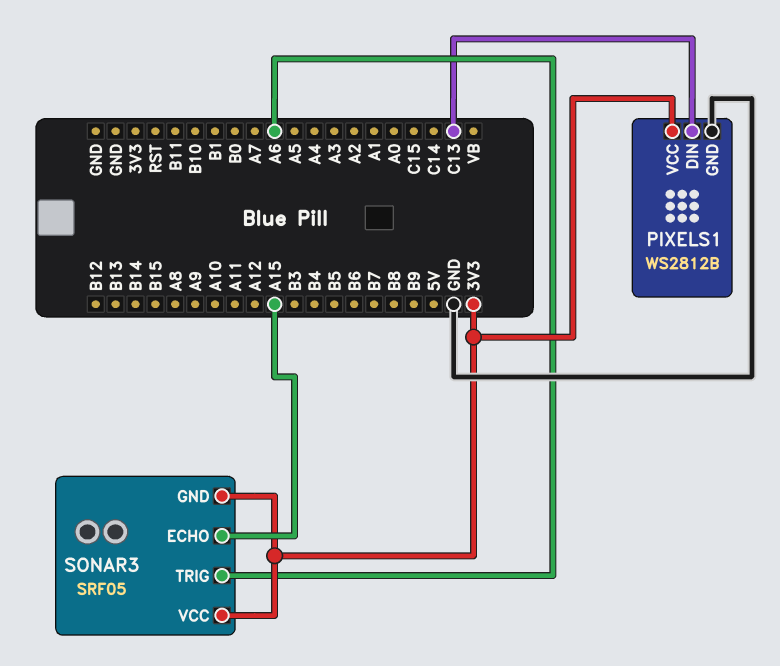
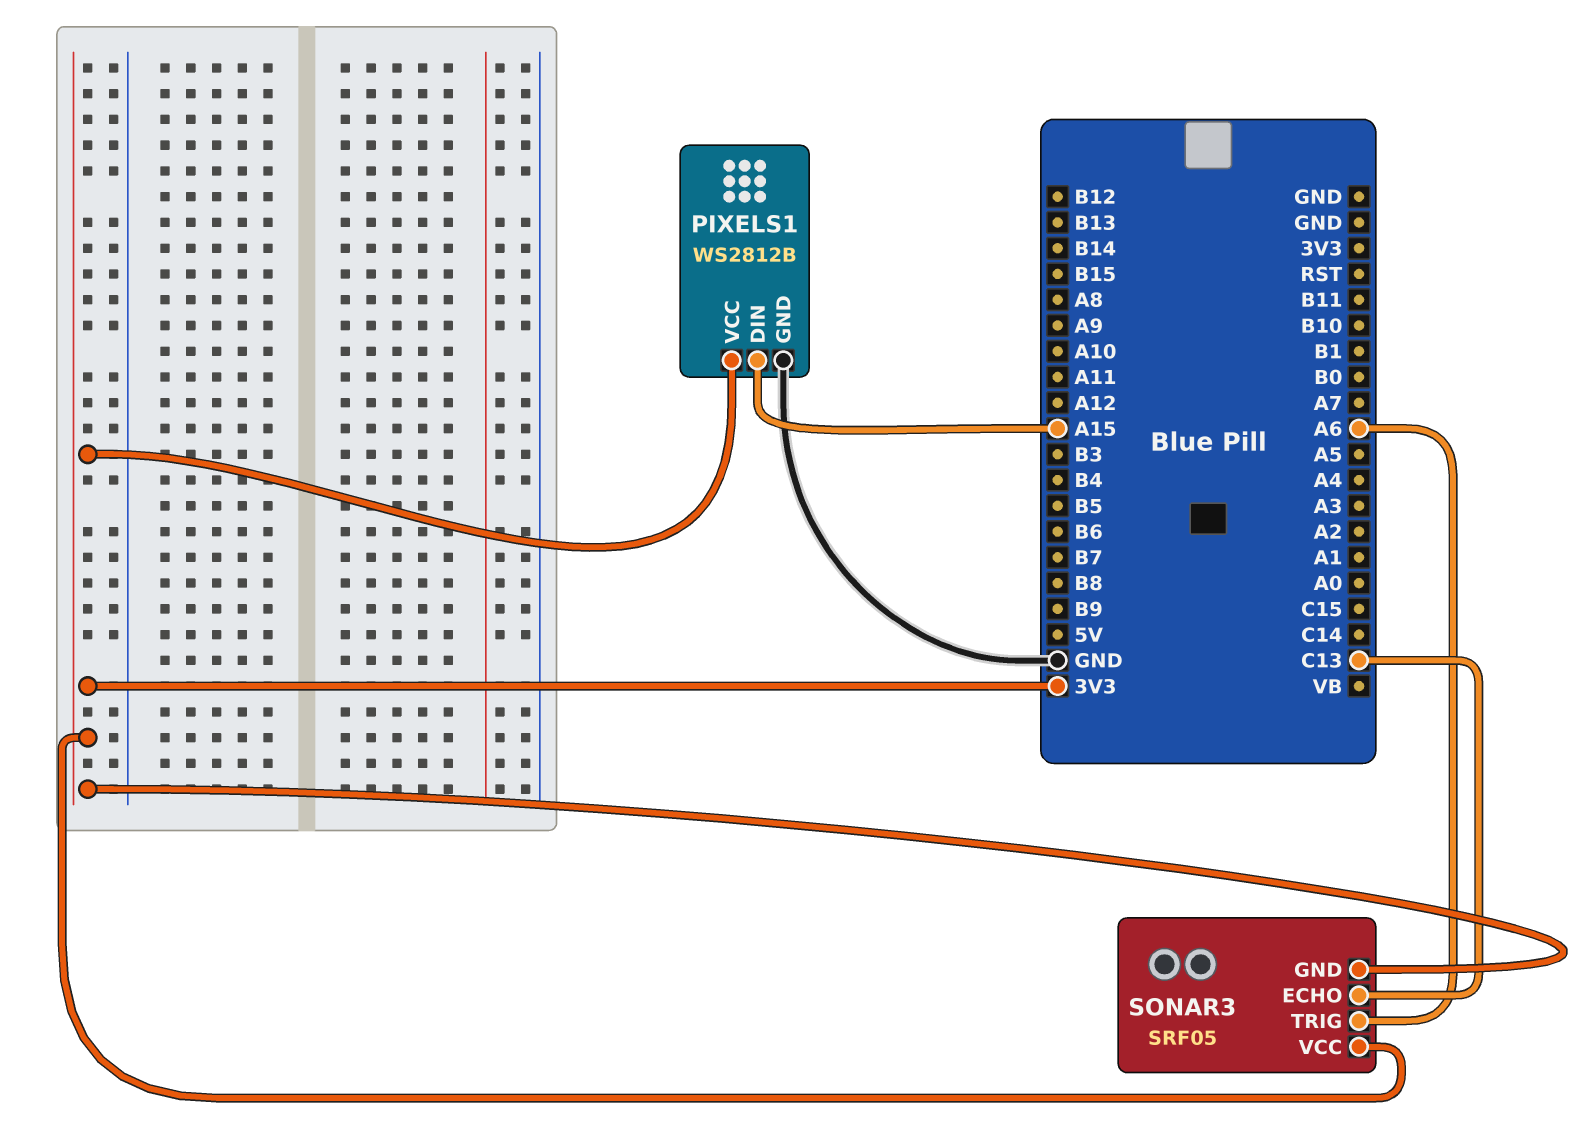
PIXELS1 pin DIN: C13 -> A15
SONAR3 pin ECHO: A15 -> C13

